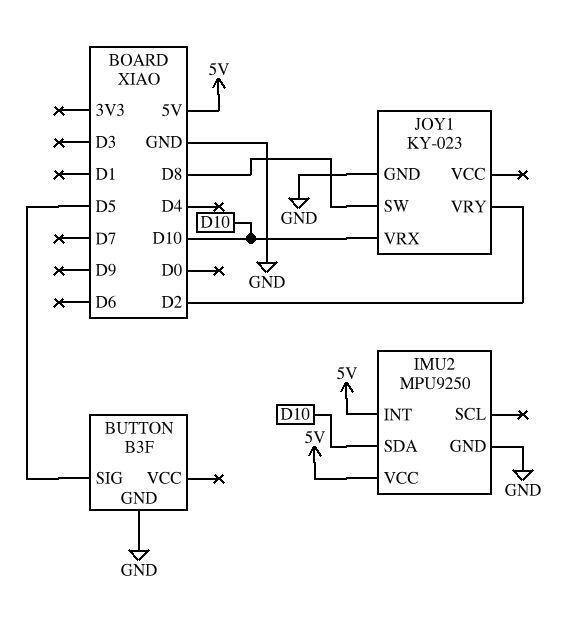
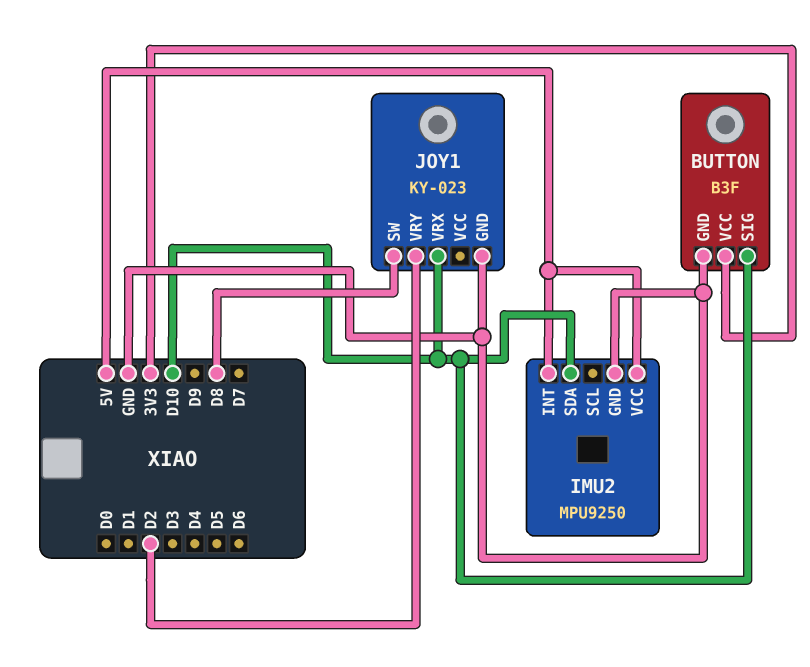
BUTTON pin SIG: D5 -> D10
BUTTON pin VCC: none -> 3V3

